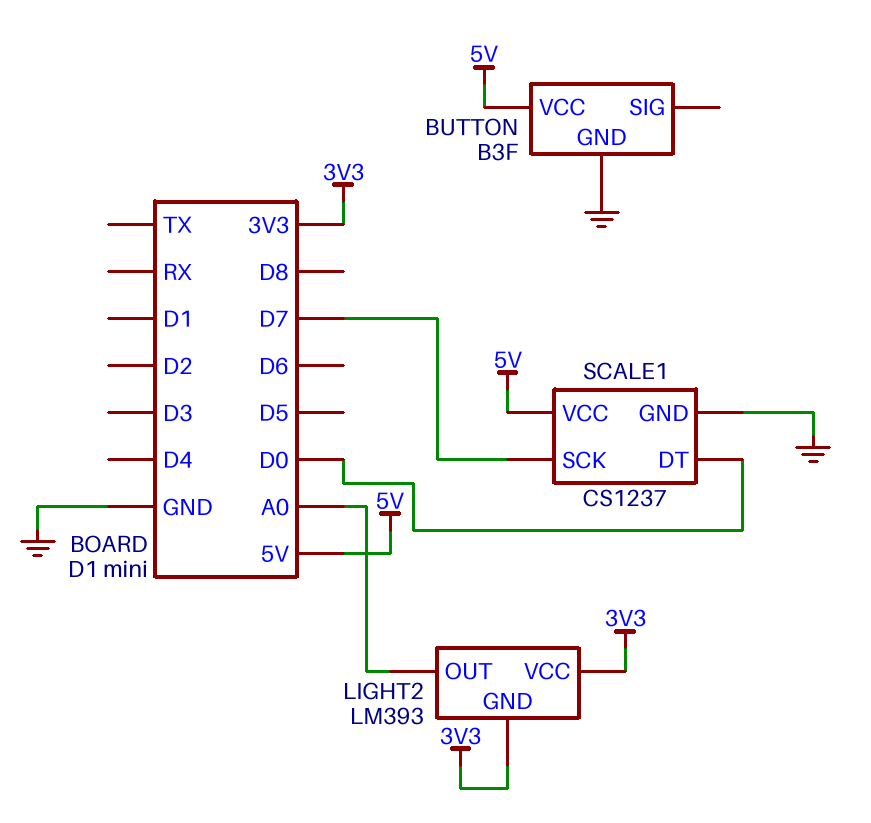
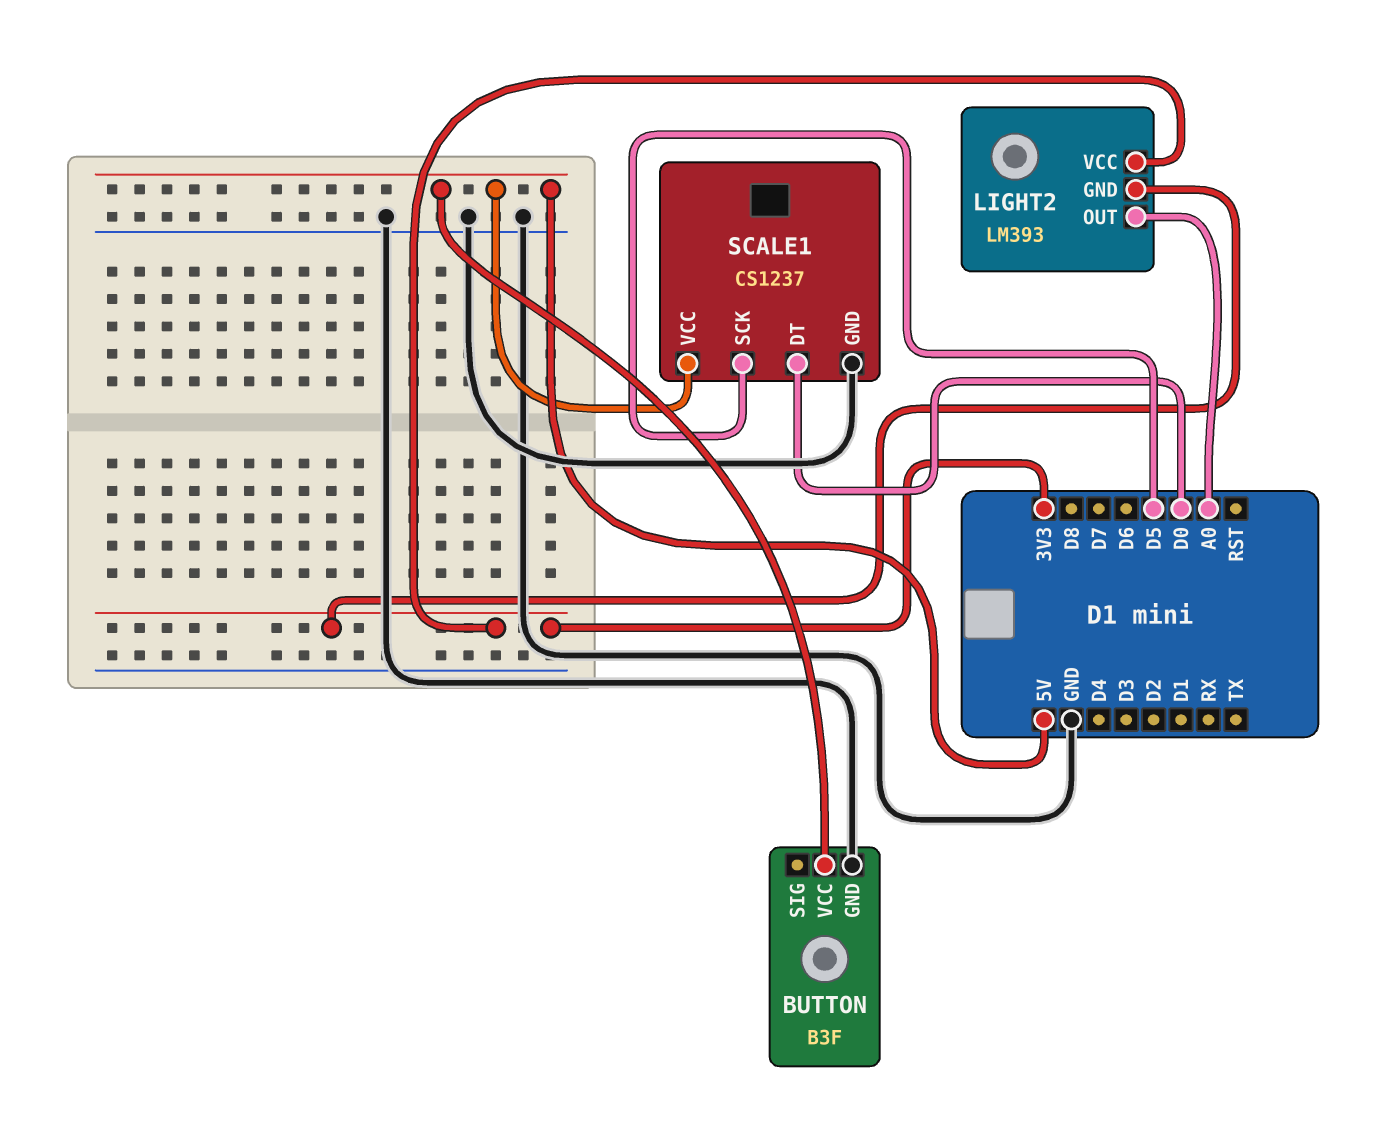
SCALE1 pin SCK: D7 -> D5

